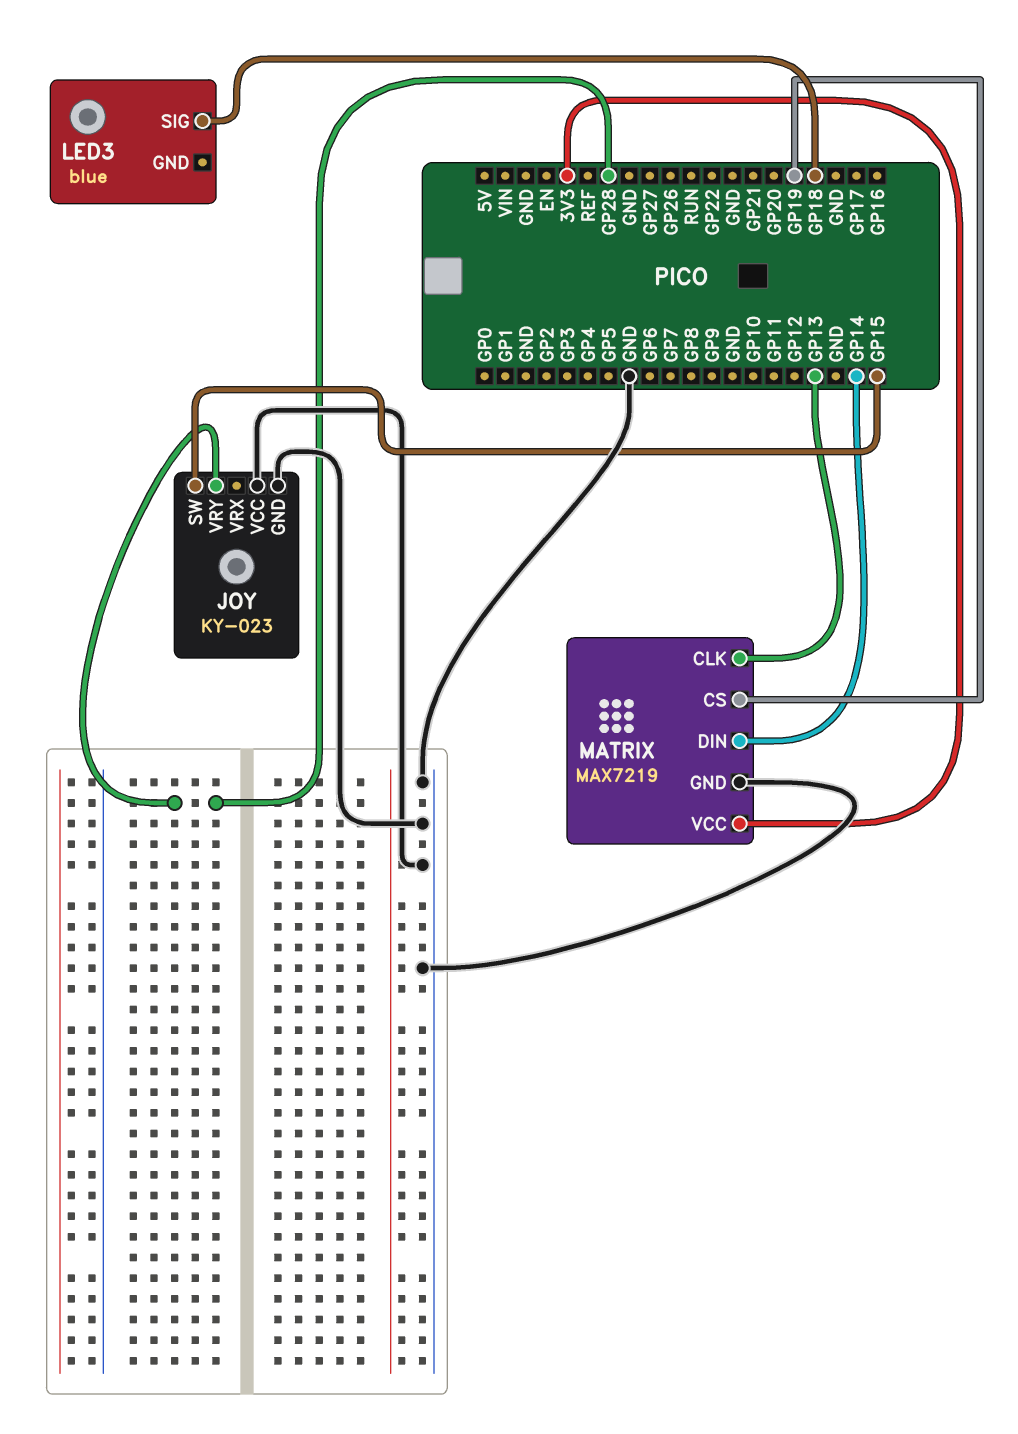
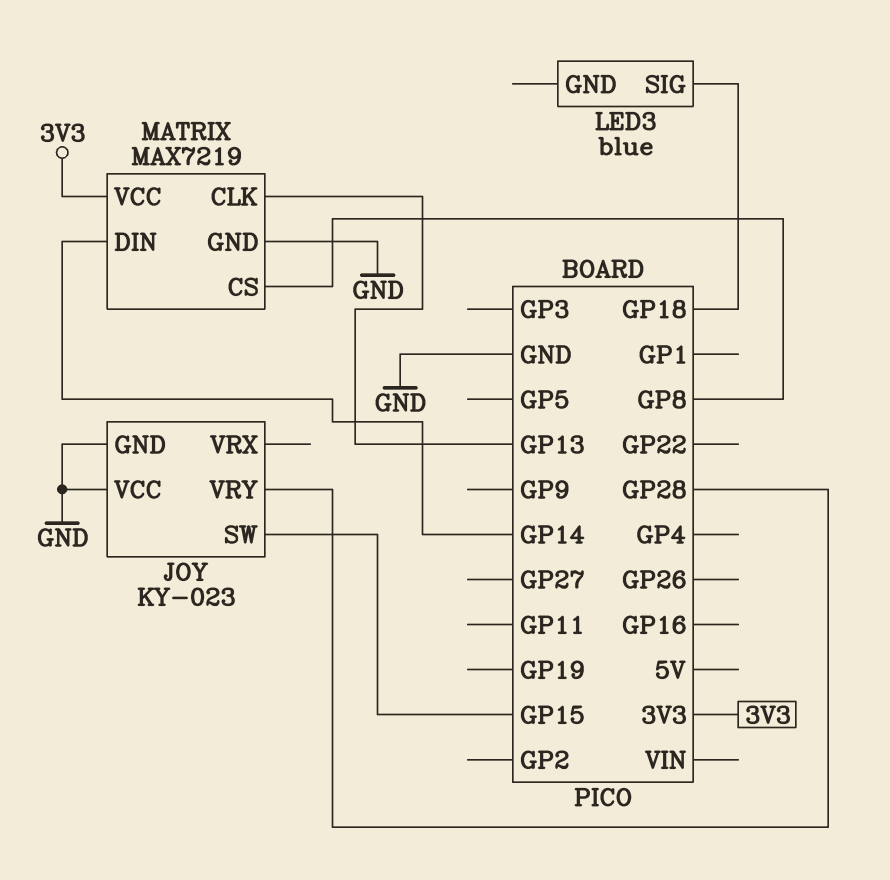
MATRIX pin CS: GP19 -> GP8

